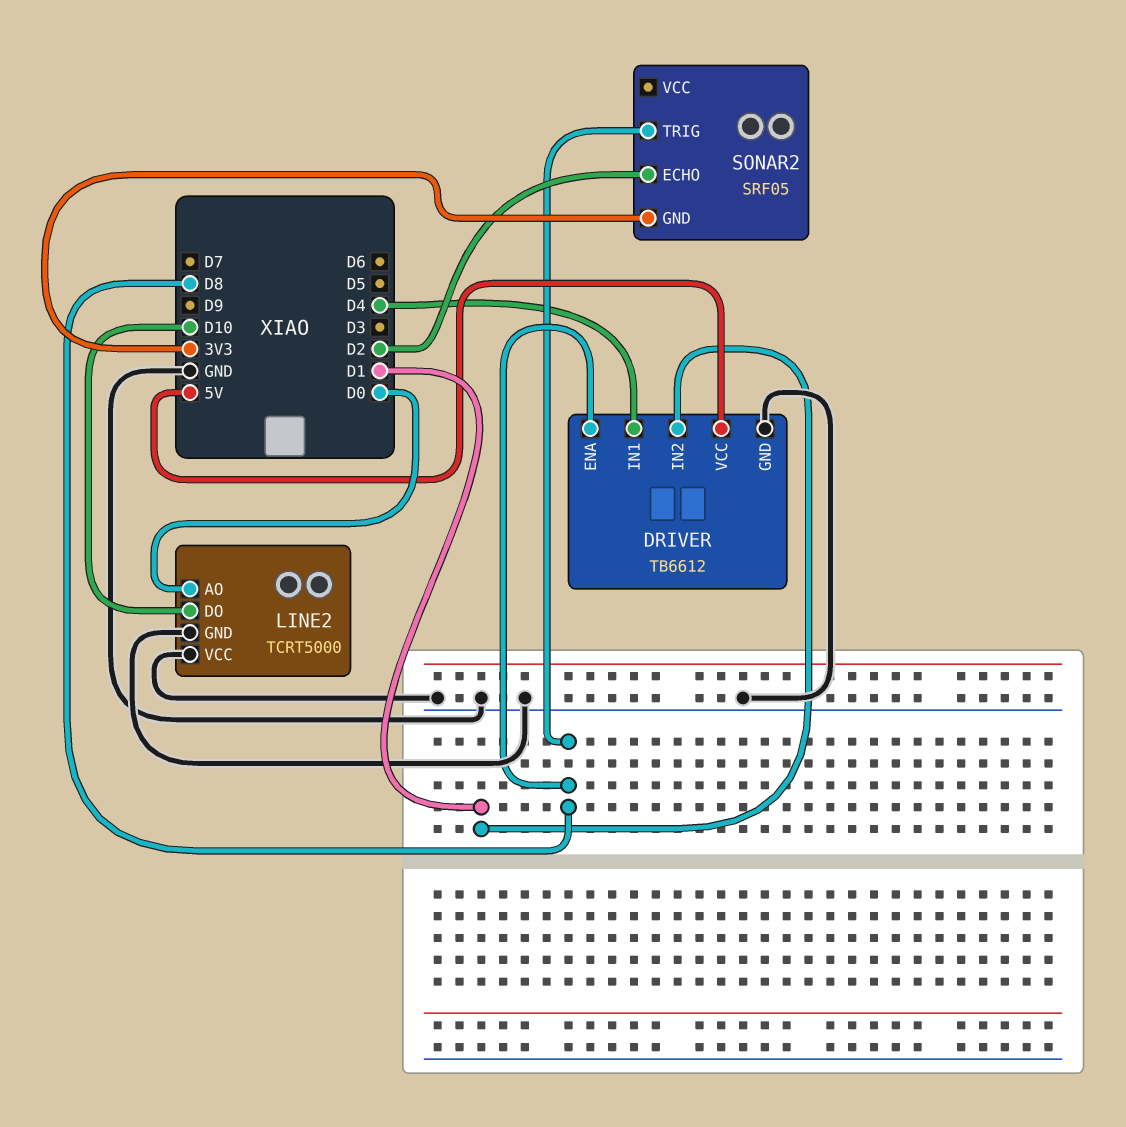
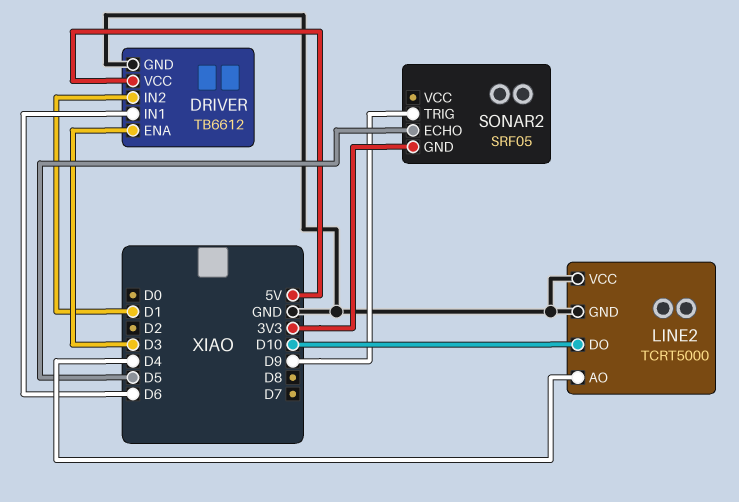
DRIVER pin ENA: D8 -> D3
DRIVER pin IN1: D4 -> D6
LINE2 pin AO: D0 -> D4
SONAR2 pin ECHO: D2 -> D5
SONAR2 pin TRIG: D8 -> D9

